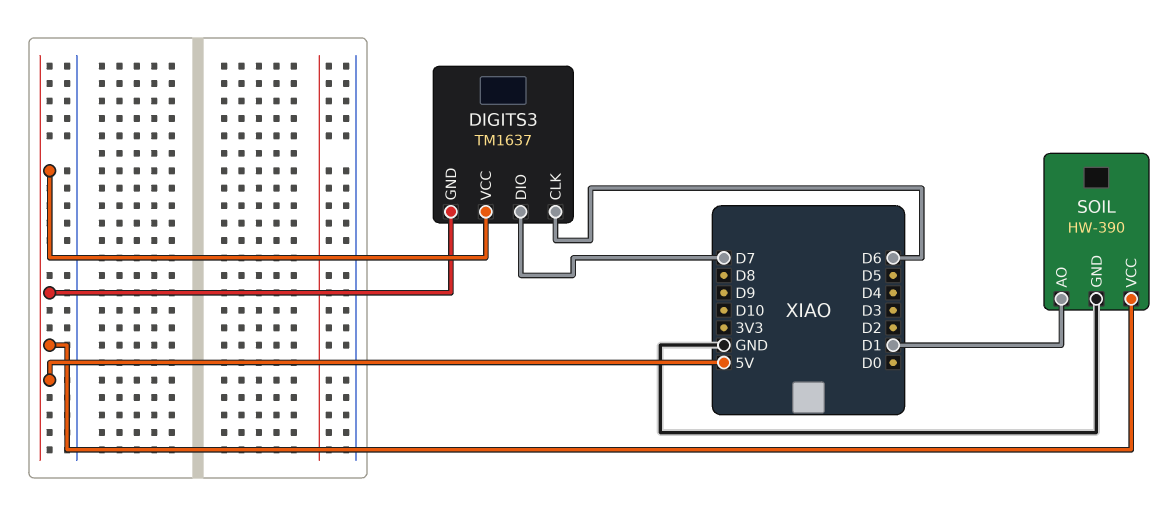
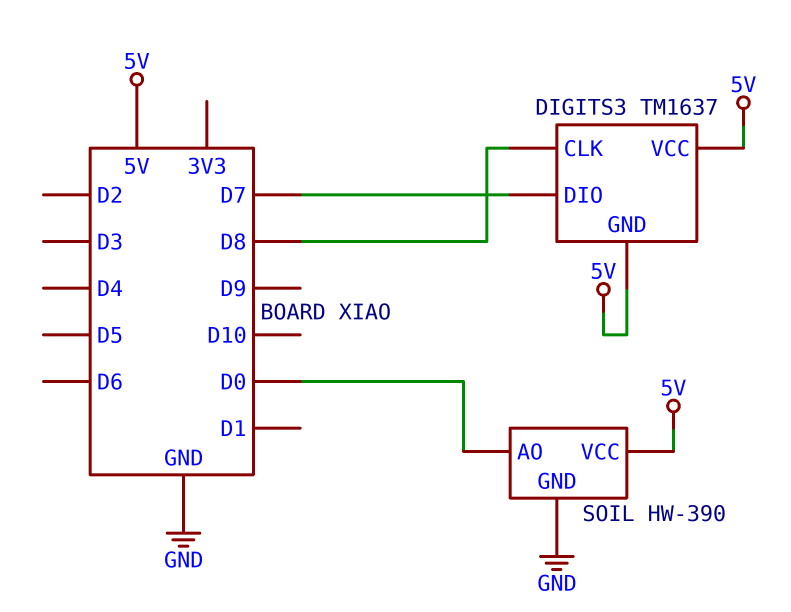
DIGITS3 pin CLK: D6 -> D8
SOIL pin AO: D1 -> D0

